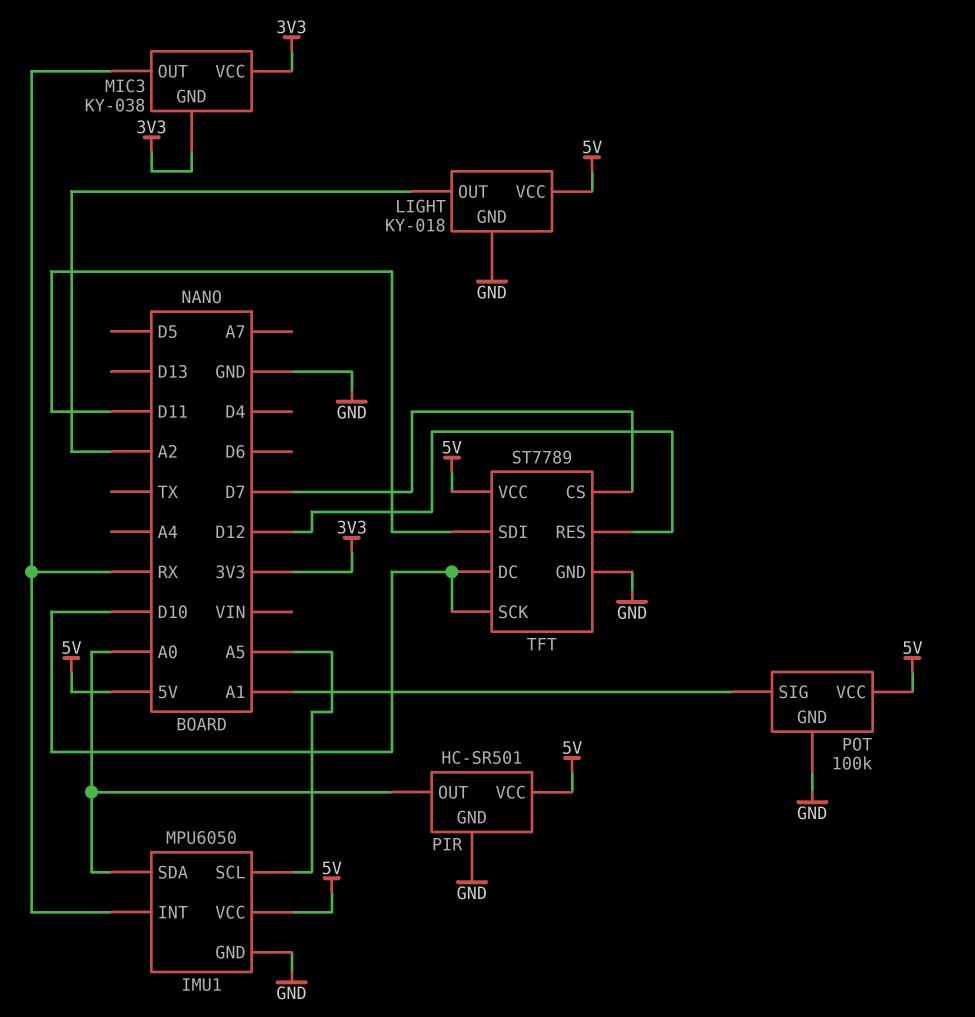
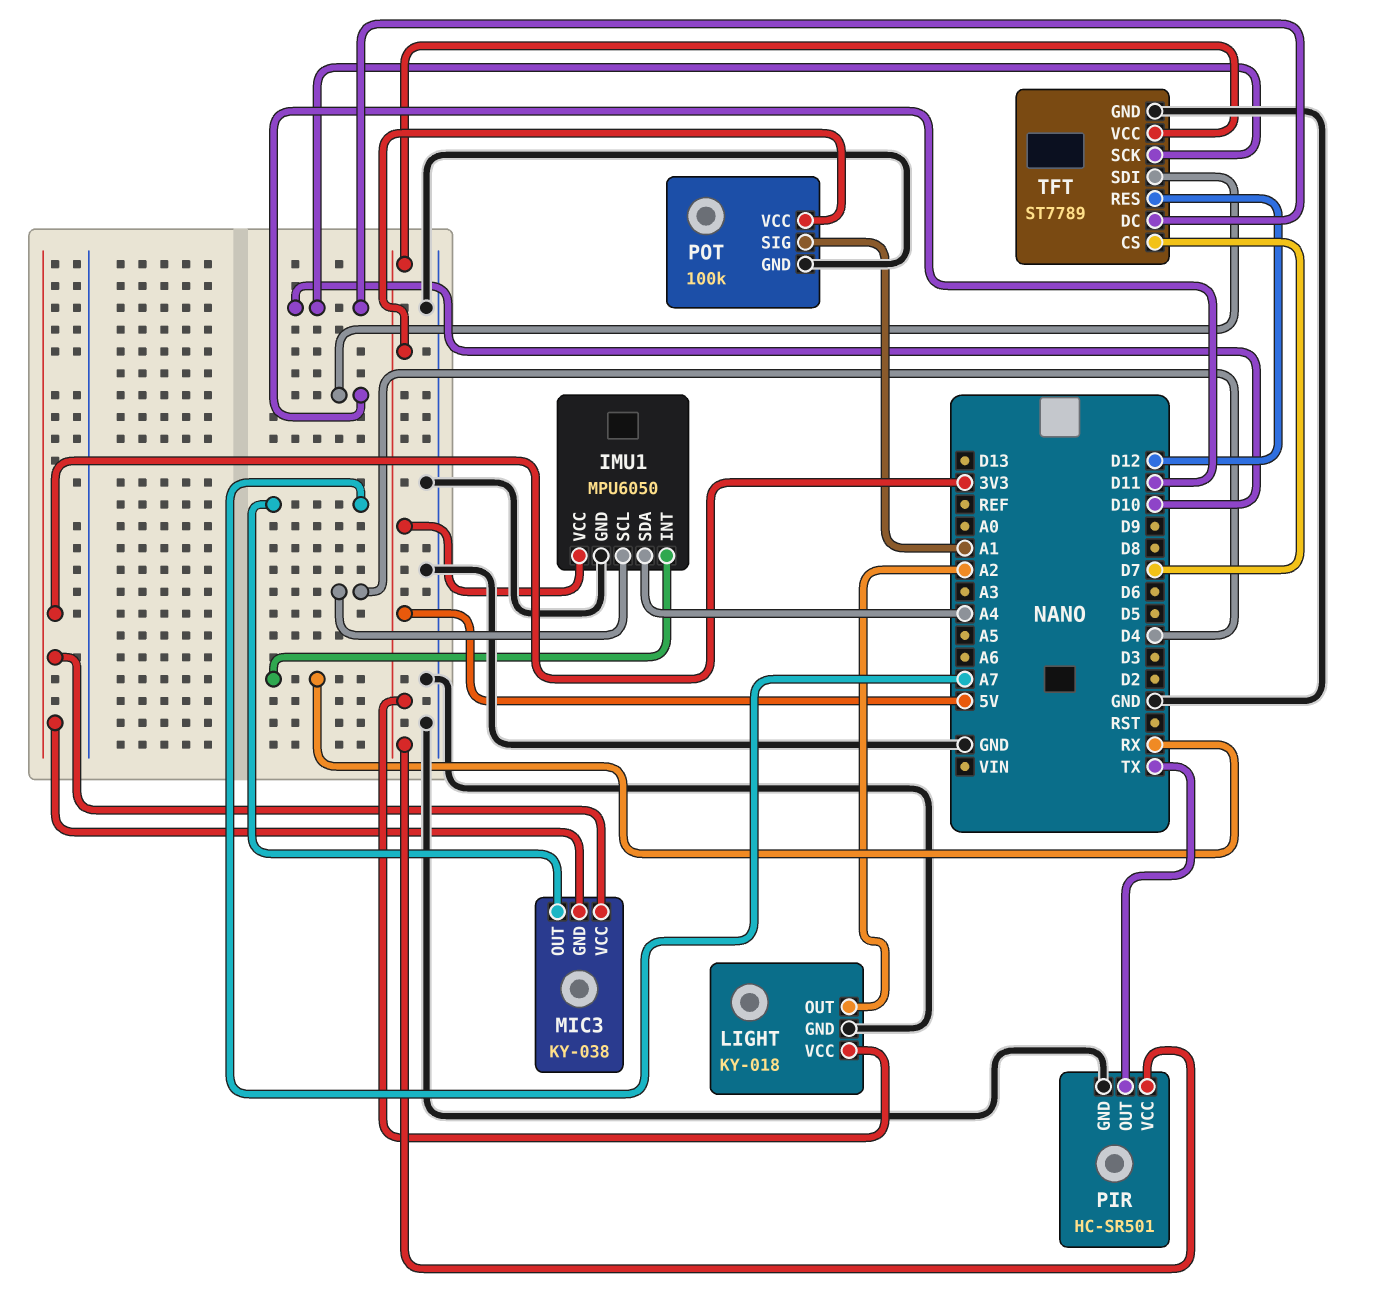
IMU1 pin SCL: A5 -> D4
IMU1 pin SDA: A0 -> A4
MIC3 pin OUT: RX -> A7
PIR pin OUT: A0 -> TX

